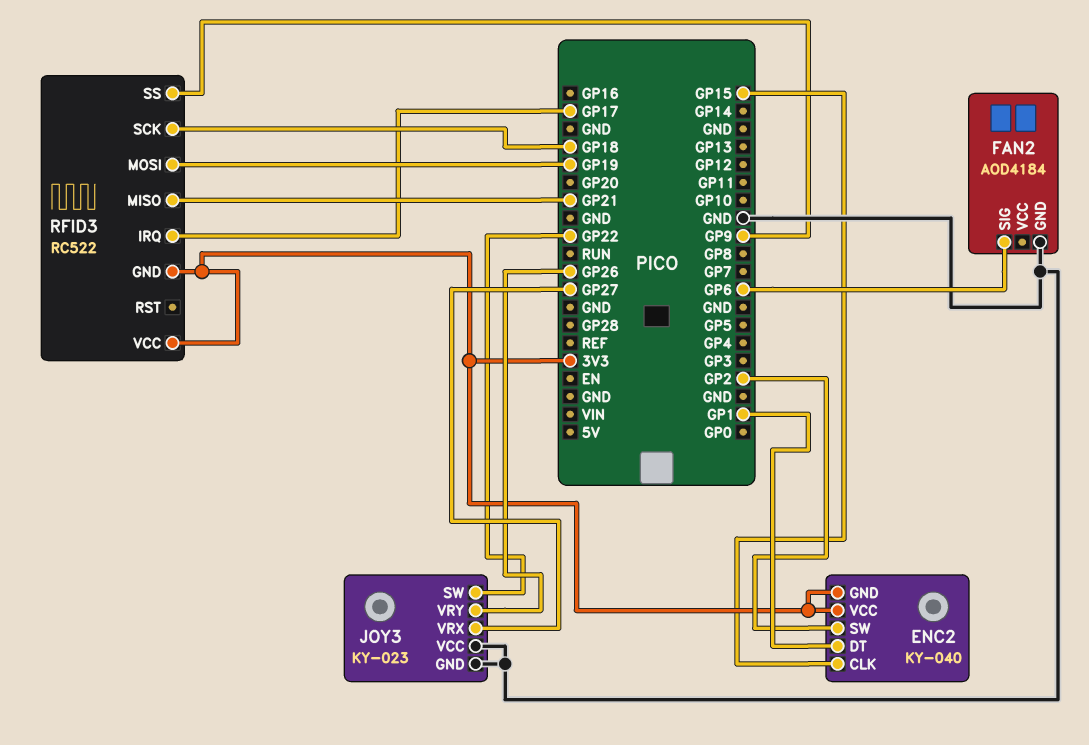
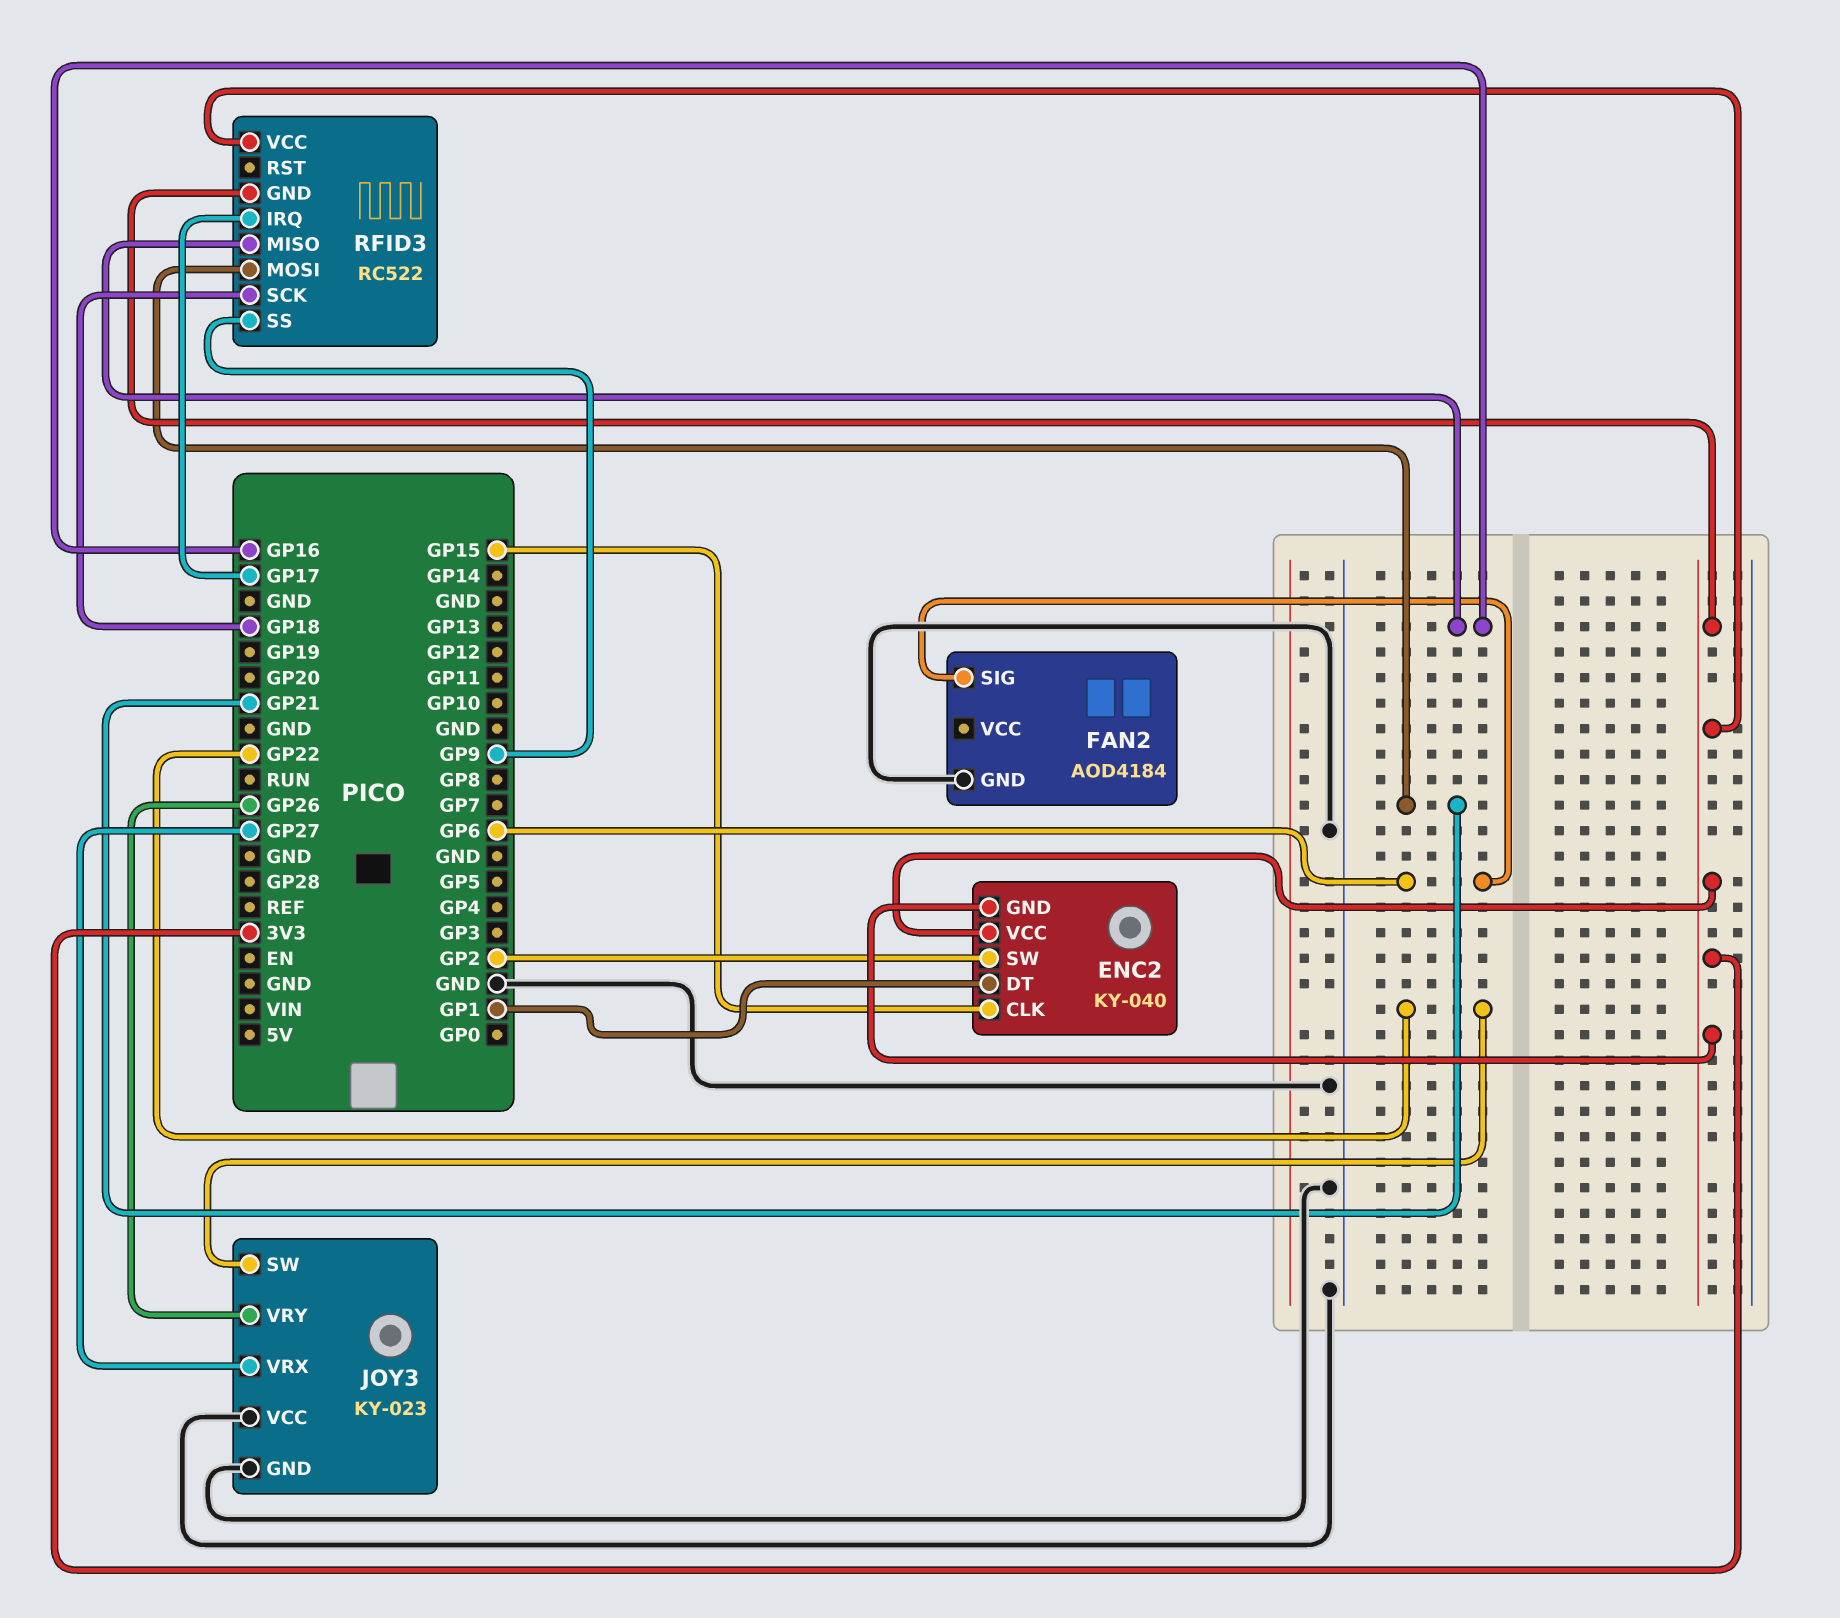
RFID3 pin MISO: GP21 -> GP16
RFID3 pin MOSI: GP19 -> GP21

